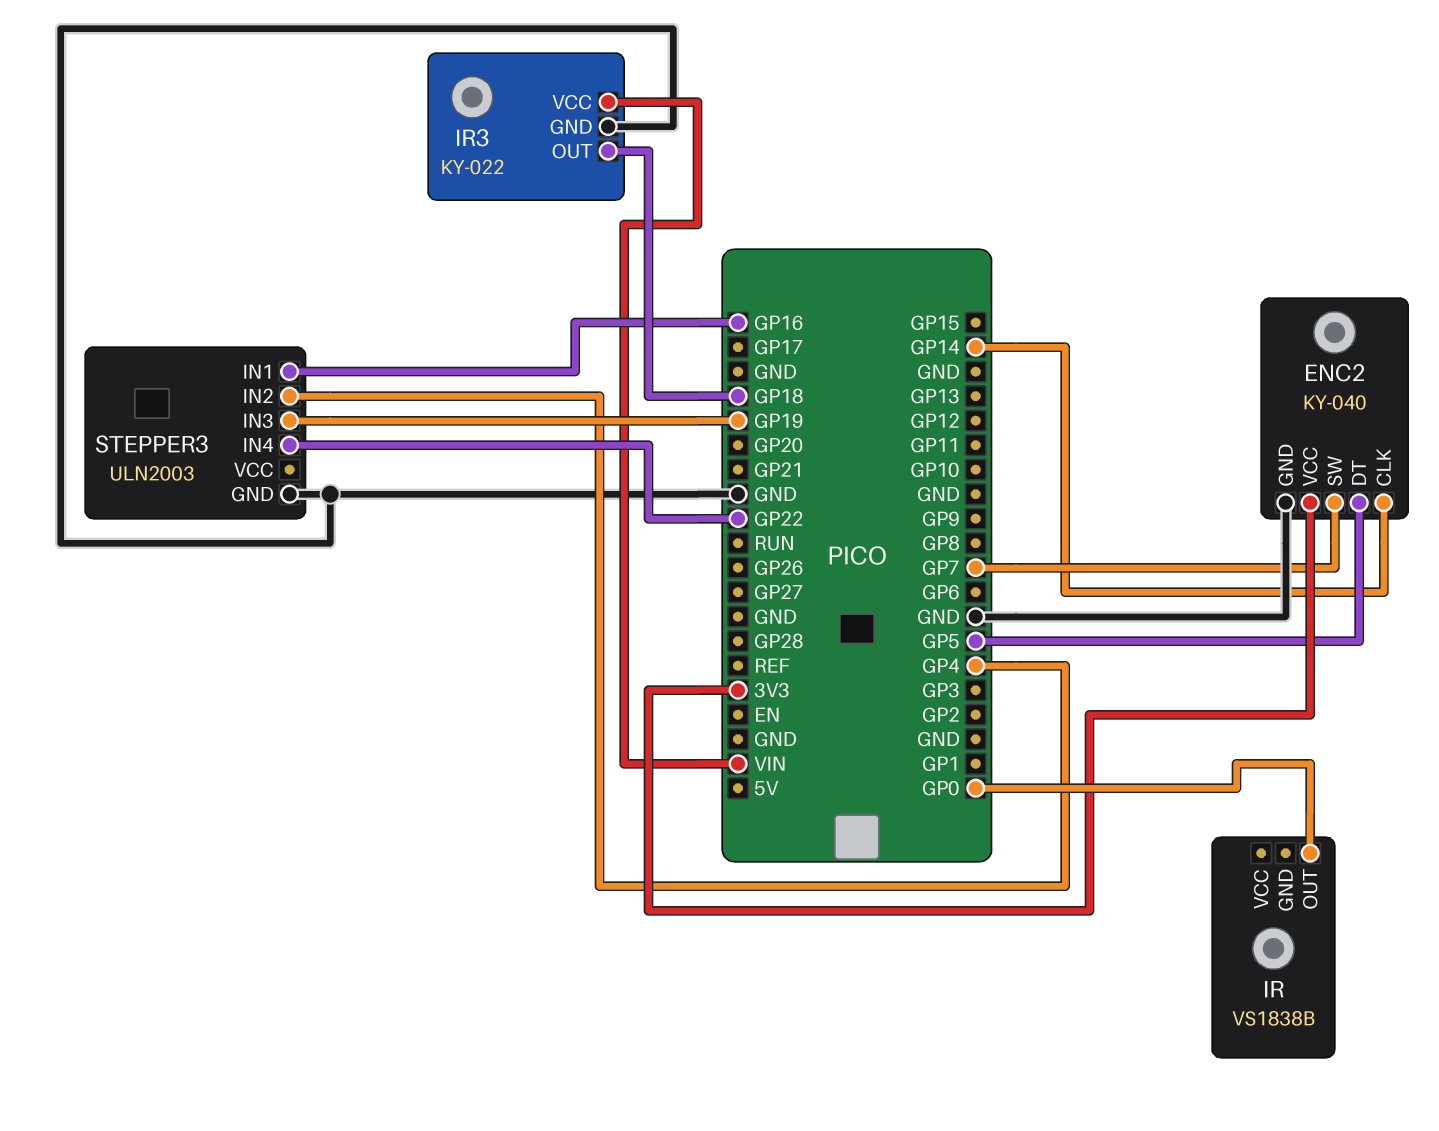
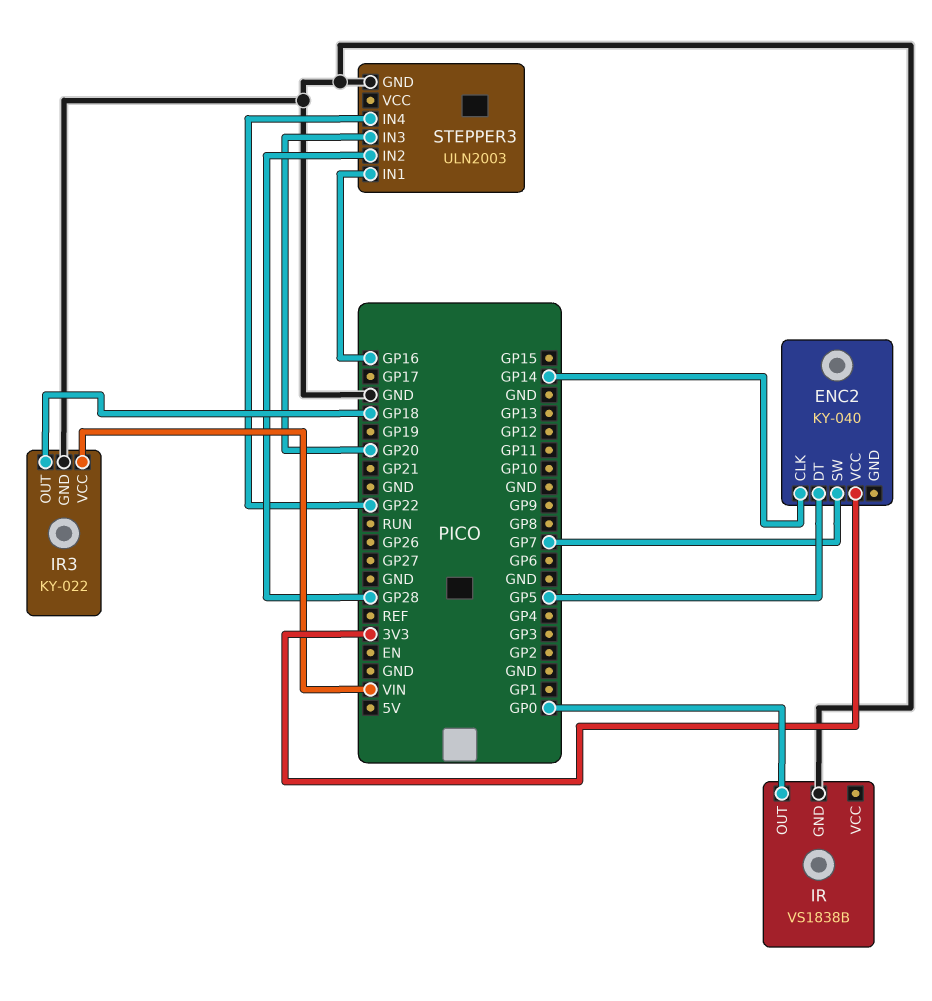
ENC2 pin GND: GND -> none
IR pin GND: none -> GND
STEPPER3 pin IN2: GP4 -> GP28
STEPPER3 pin IN3: GP19 -> GP20

